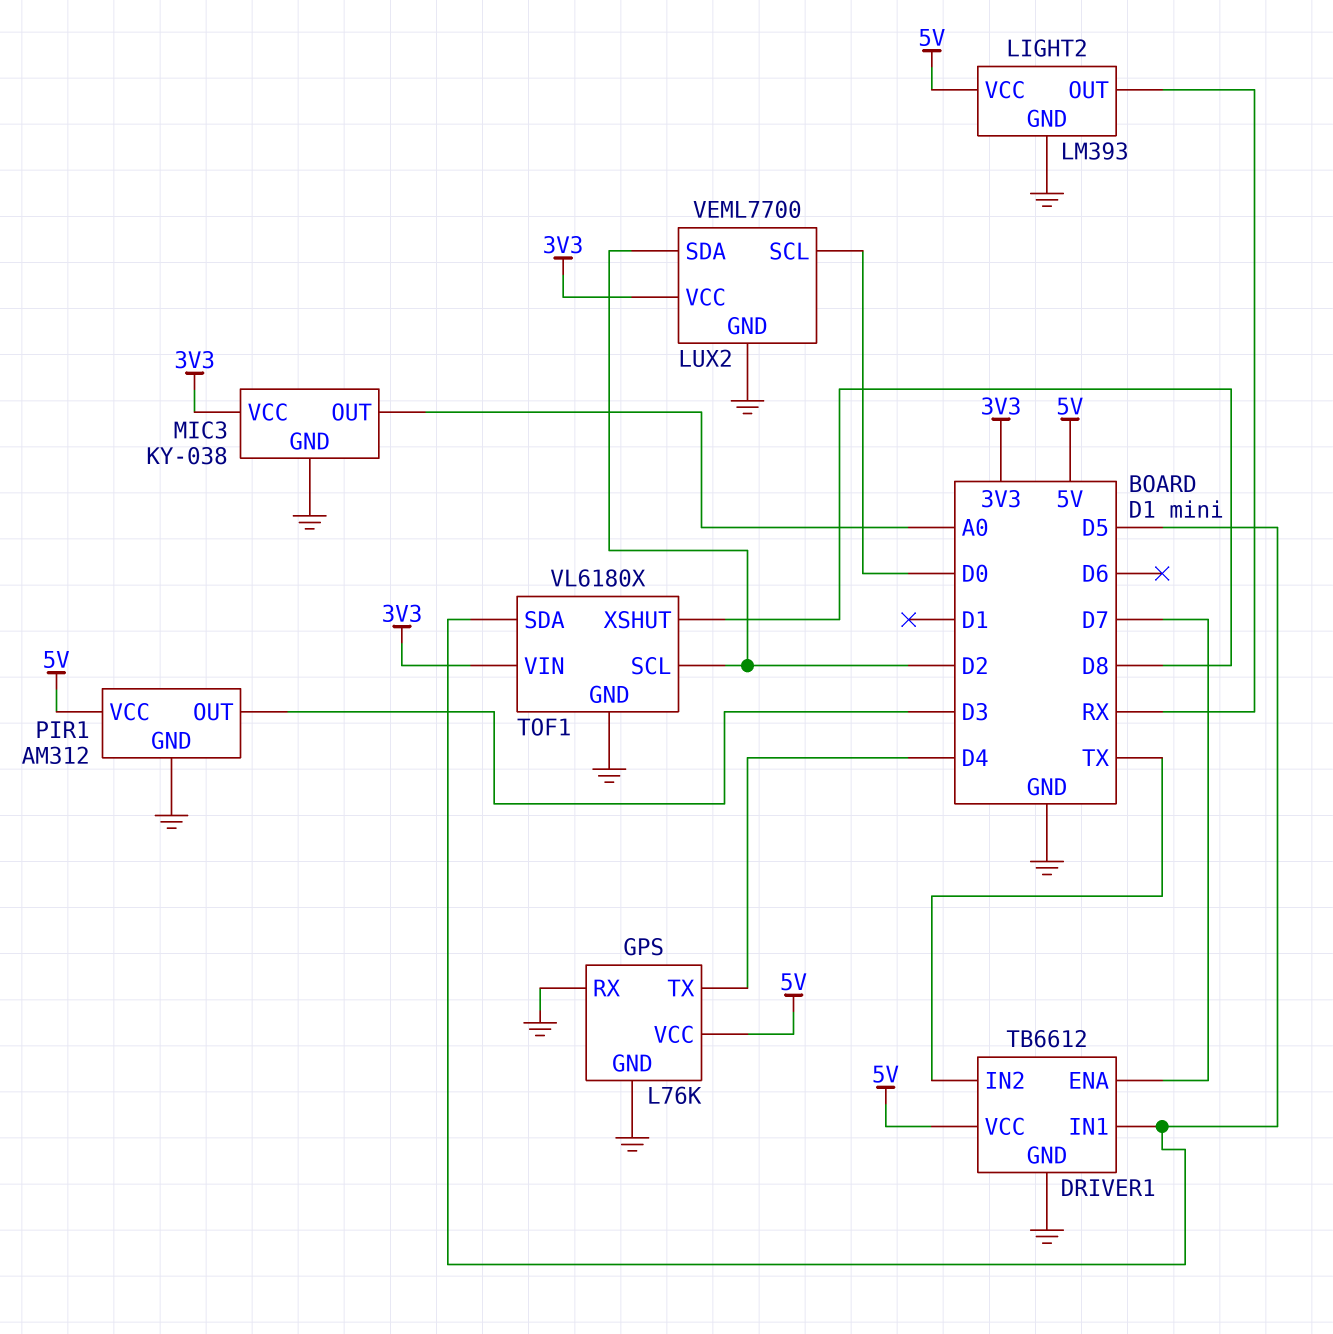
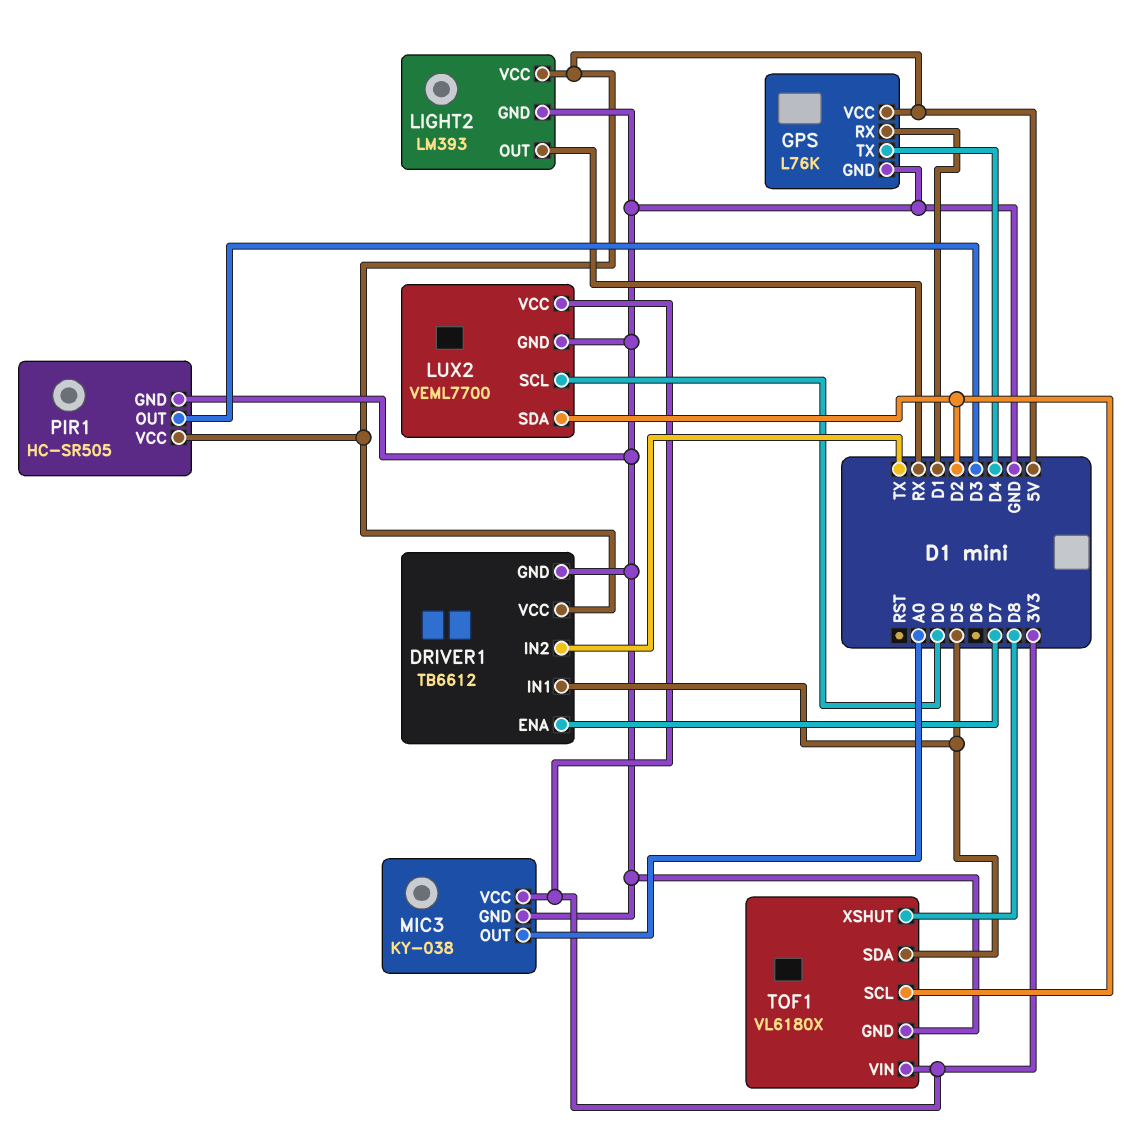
GPS pin RX: GND -> D1
PIR1: AM312 -> HC-SR505

